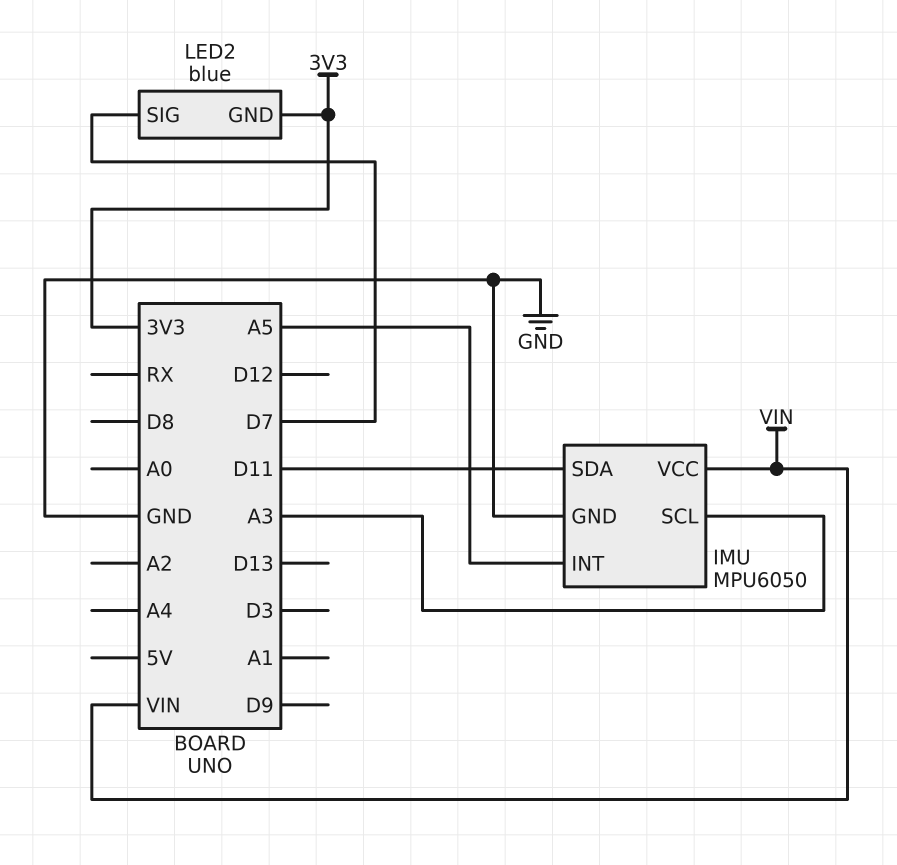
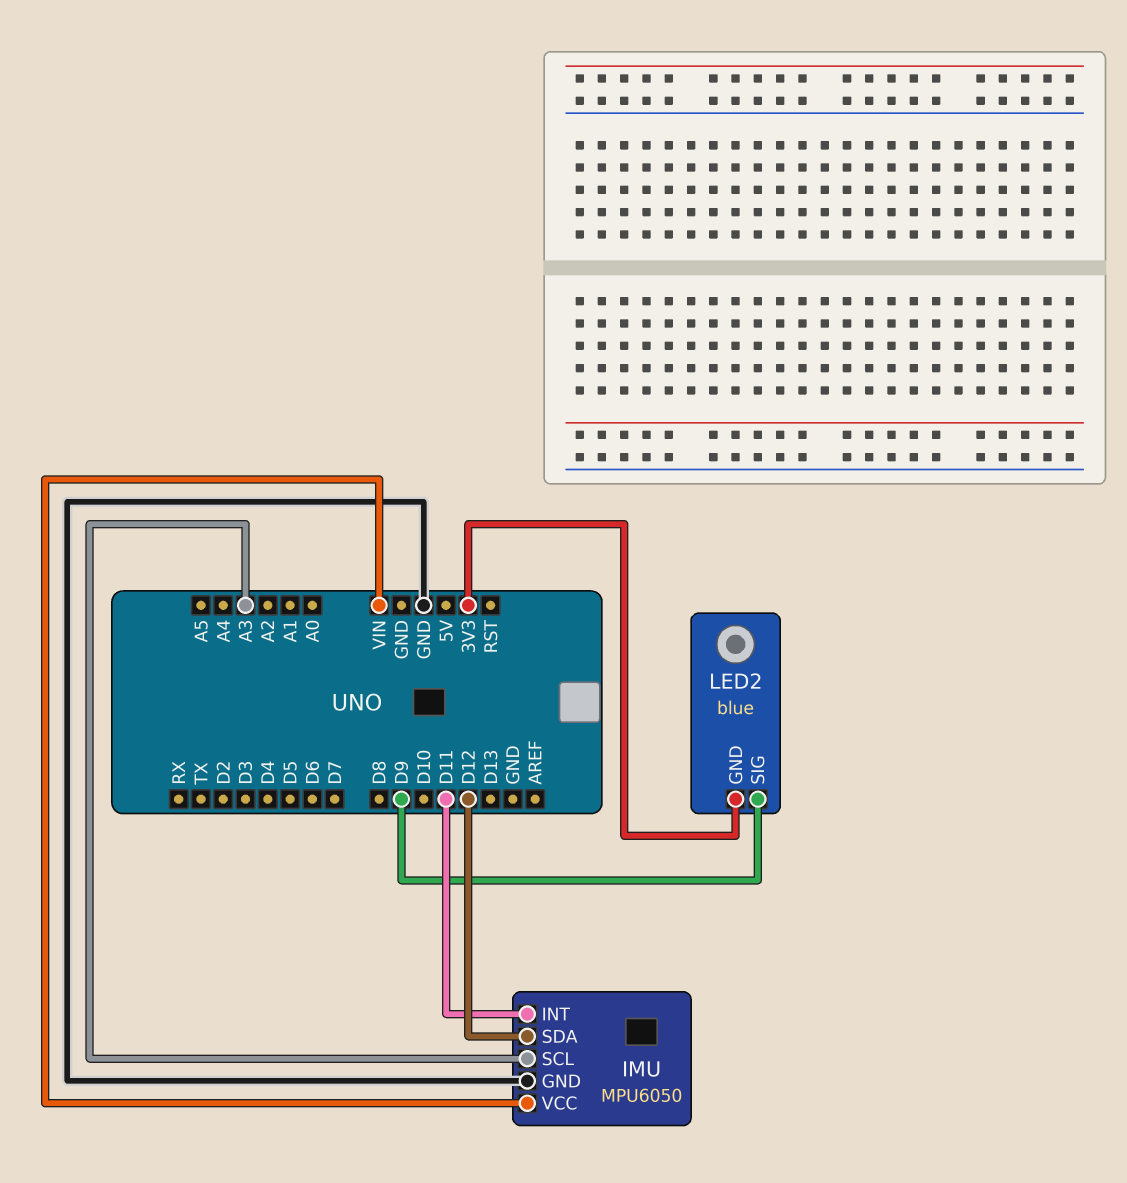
IMU pin INT: A5 -> D11
IMU pin SDA: D11 -> D12
LED2 pin SIG: D7 -> D9

